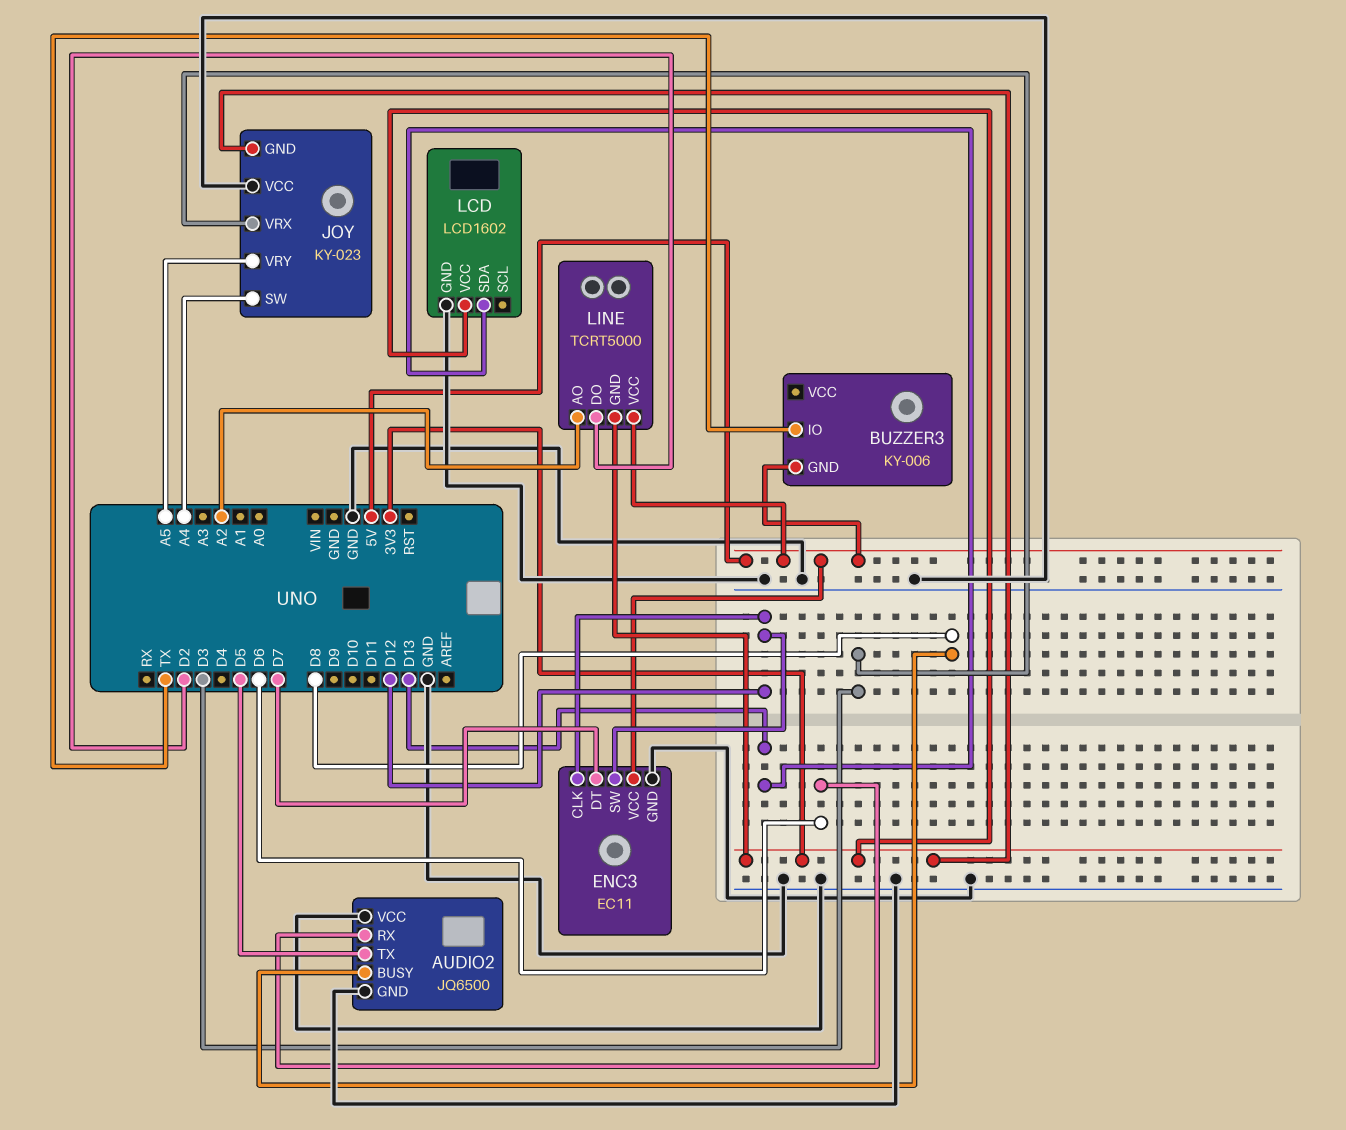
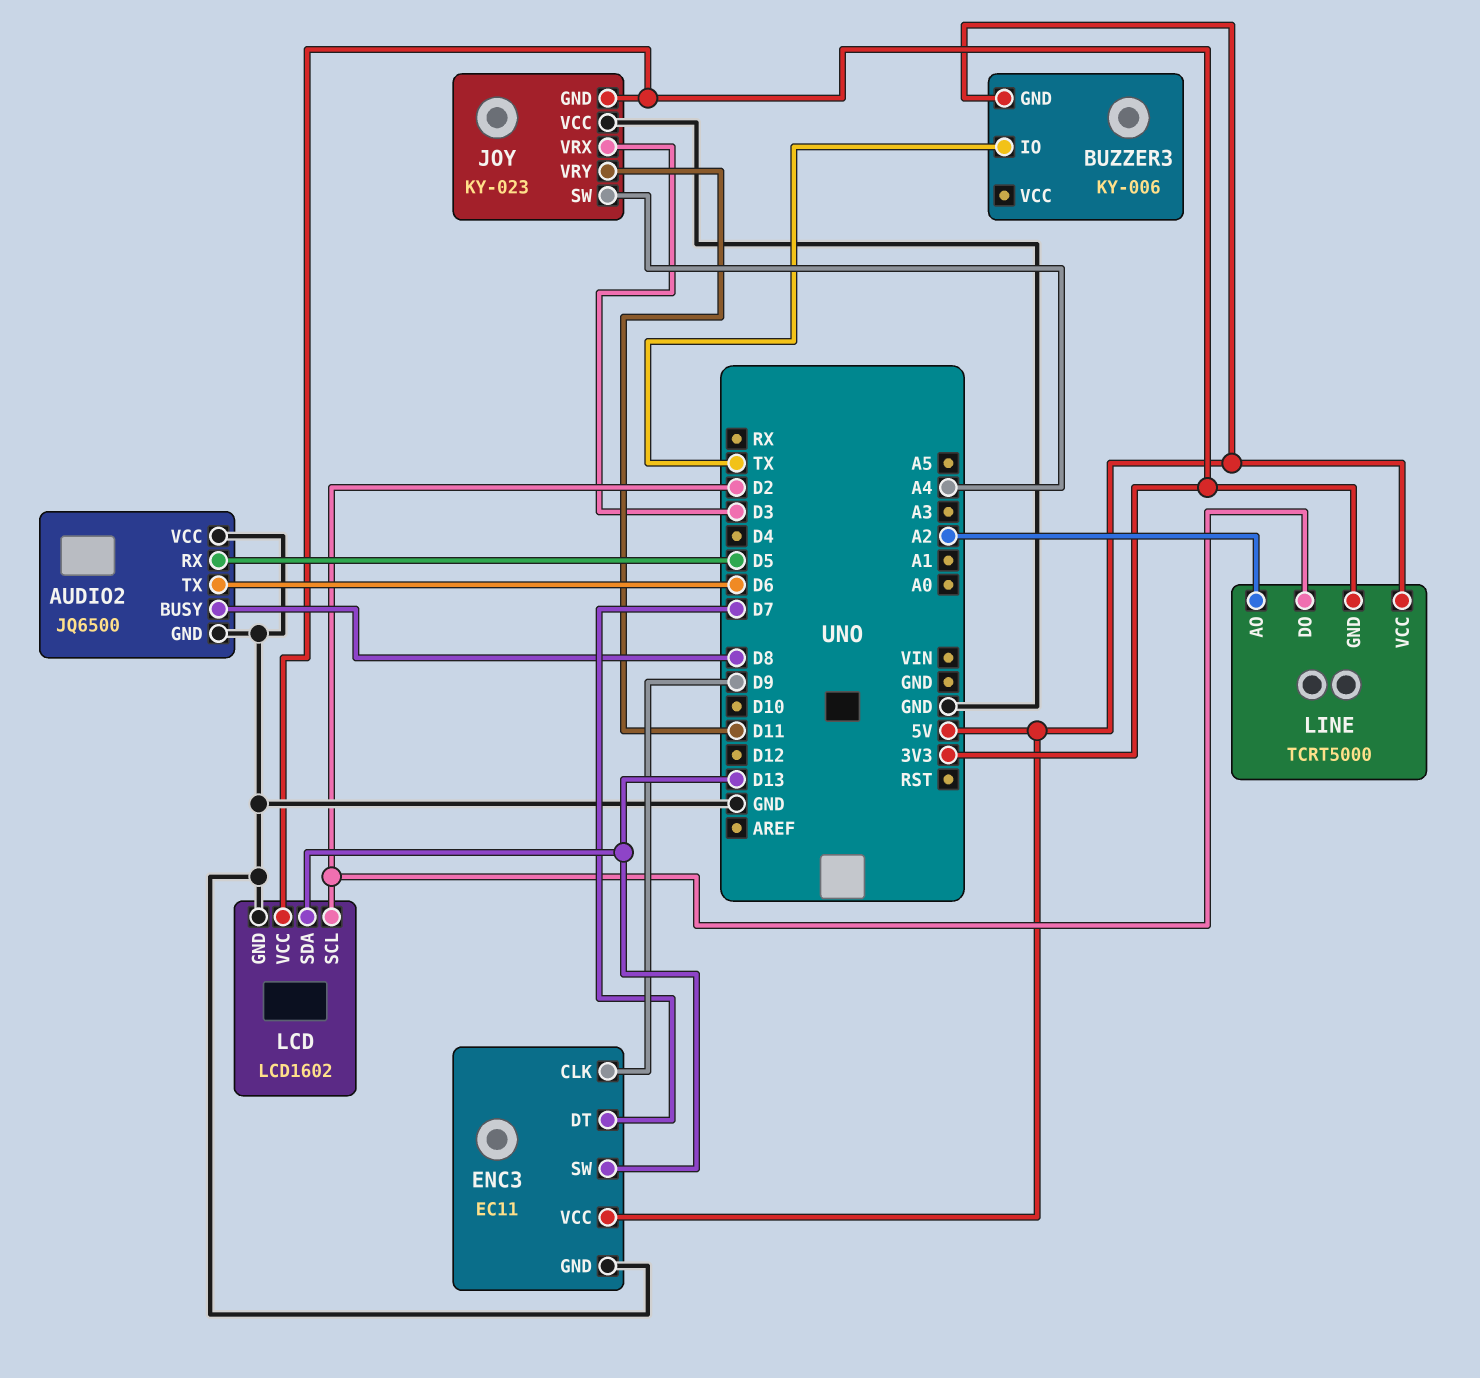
AUDIO2 pin RX: D6 -> D5
AUDIO2 pin TX: D5 -> D6
ENC3 pin CLK: D12 -> D9
ENC3 pin SW: D12 -> D13
JOY pin VRY: A5 -> D11
LCD pin SCL: none -> D2

